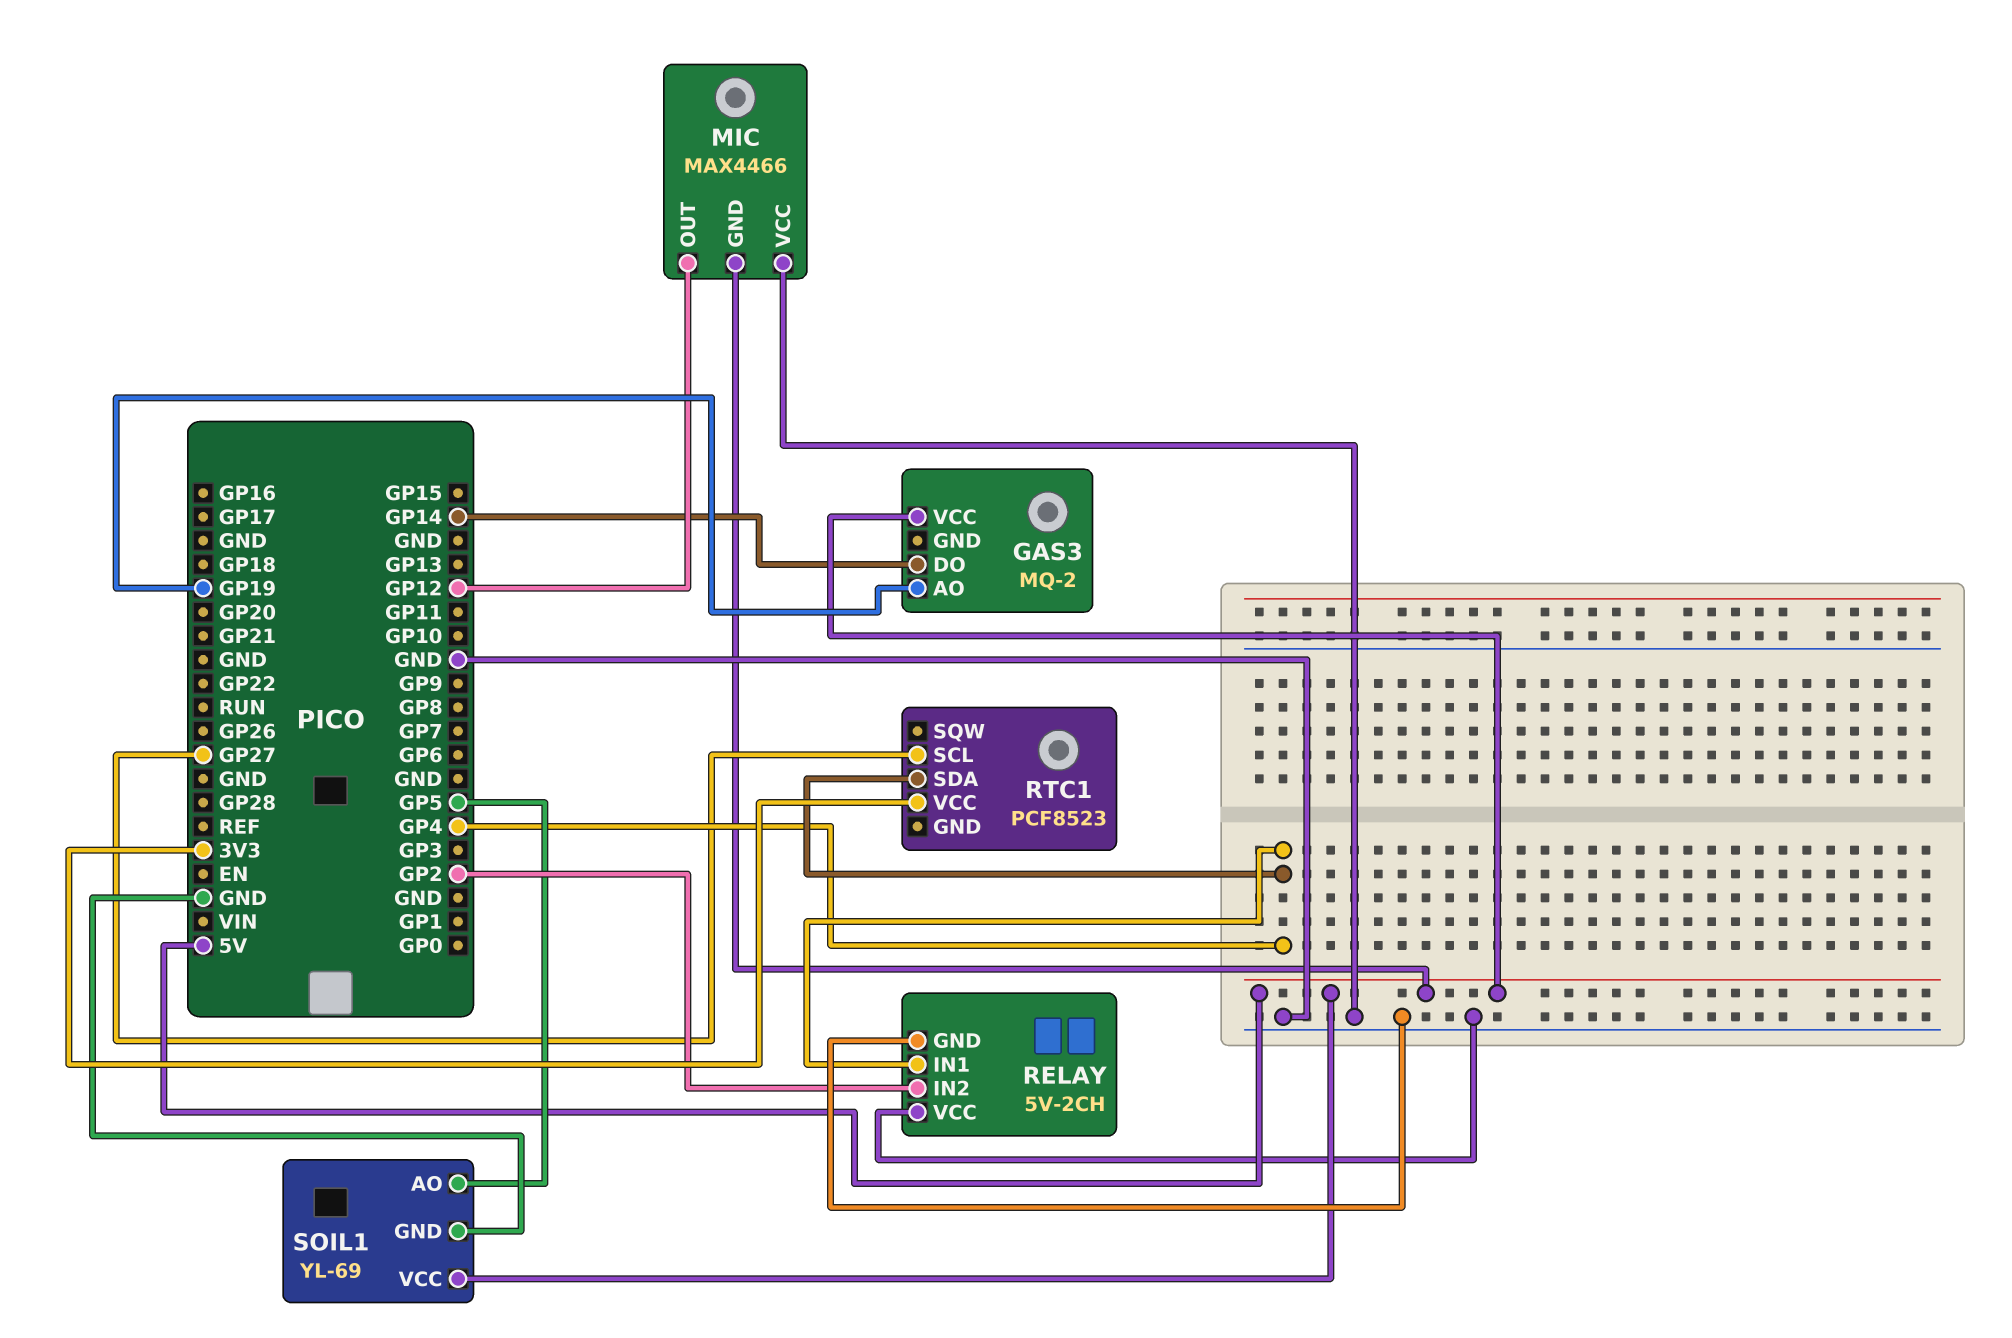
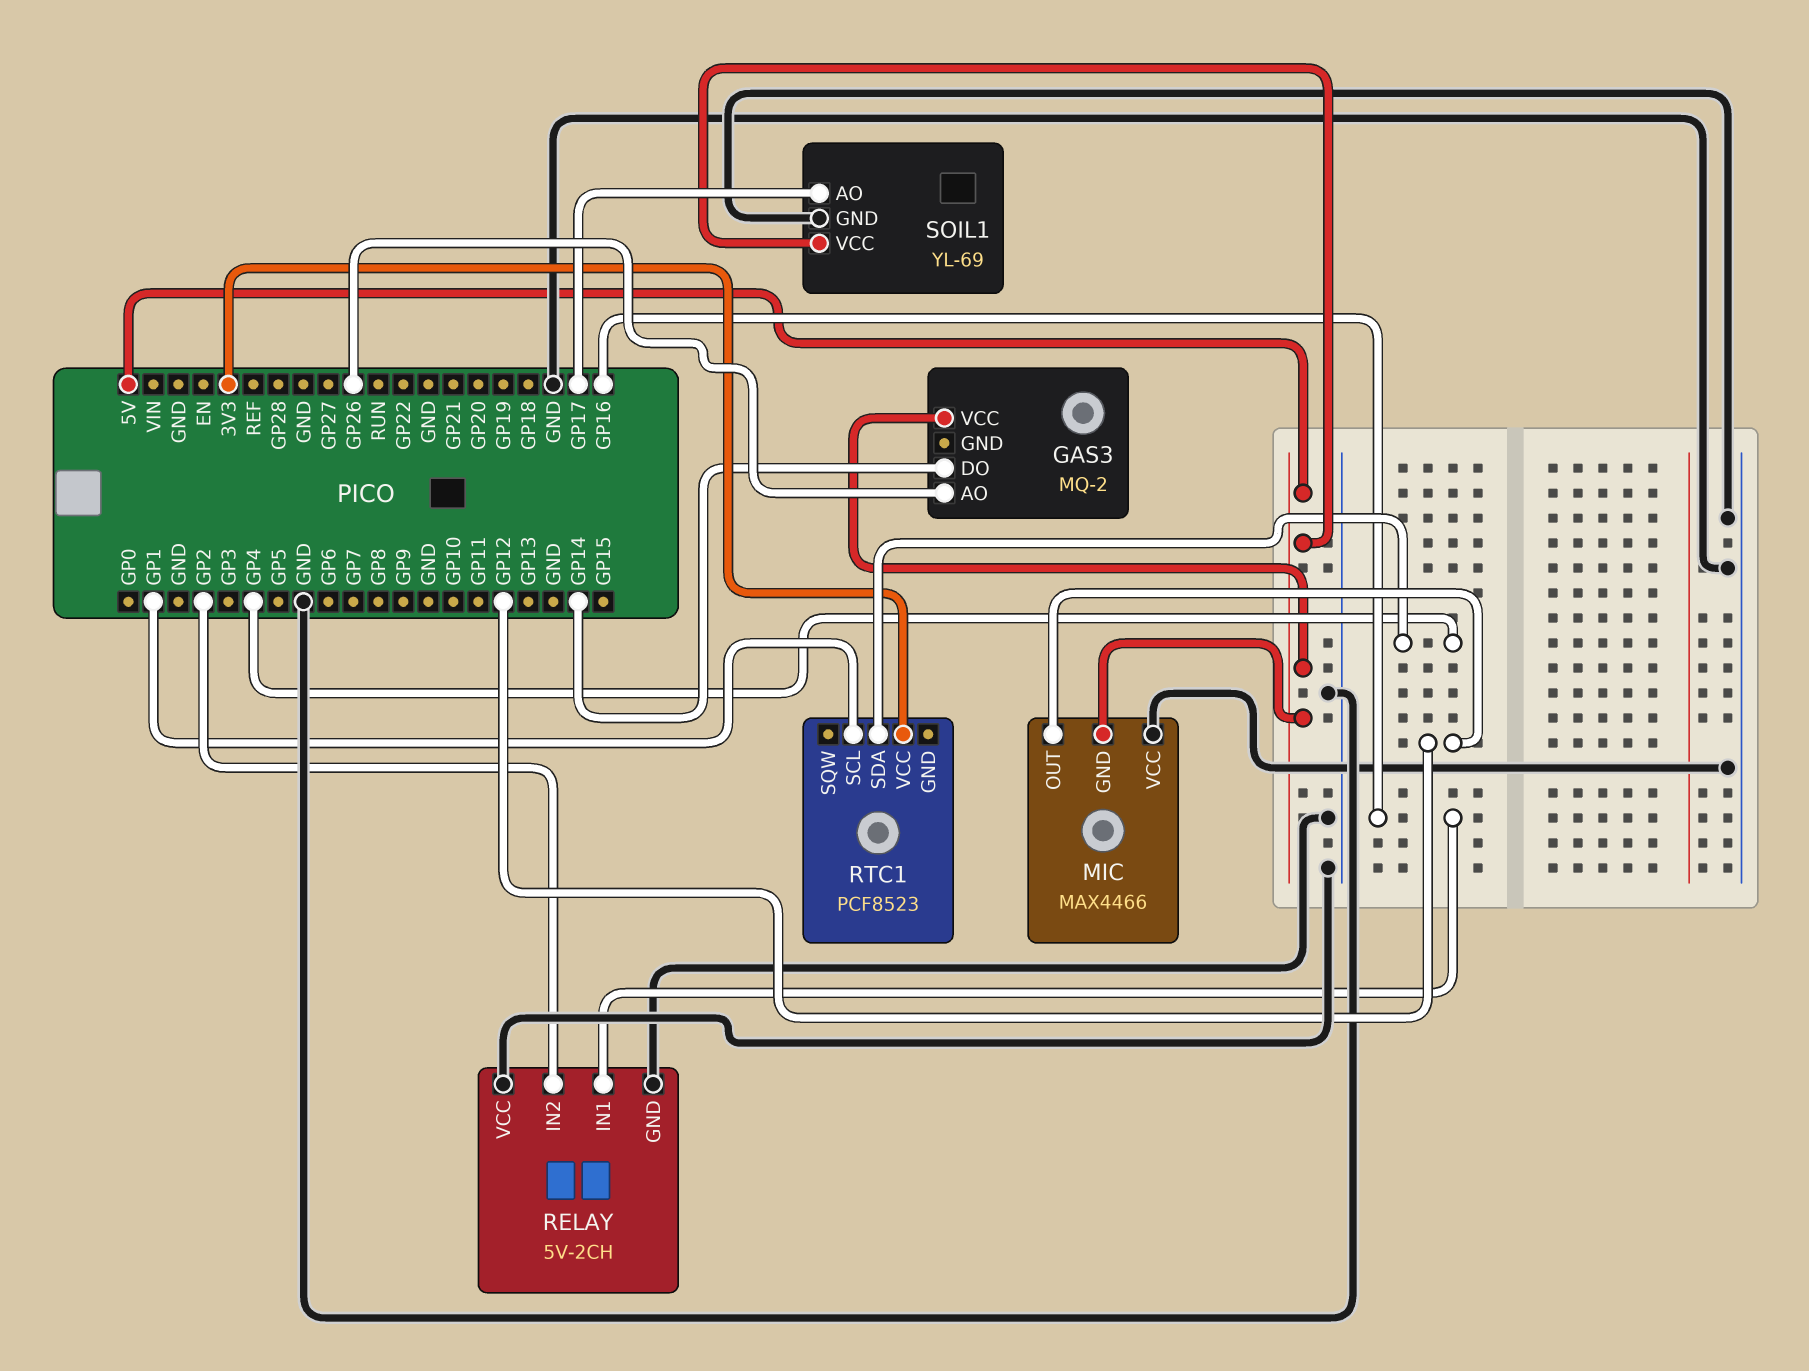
GAS3 pin AO: GP19 -> GP26
RELAY pin IN1: GP4 -> GP16
RTC1 pin SCL: GP27 -> GP1
SOIL1 pin AO: GP5 -> GP17

